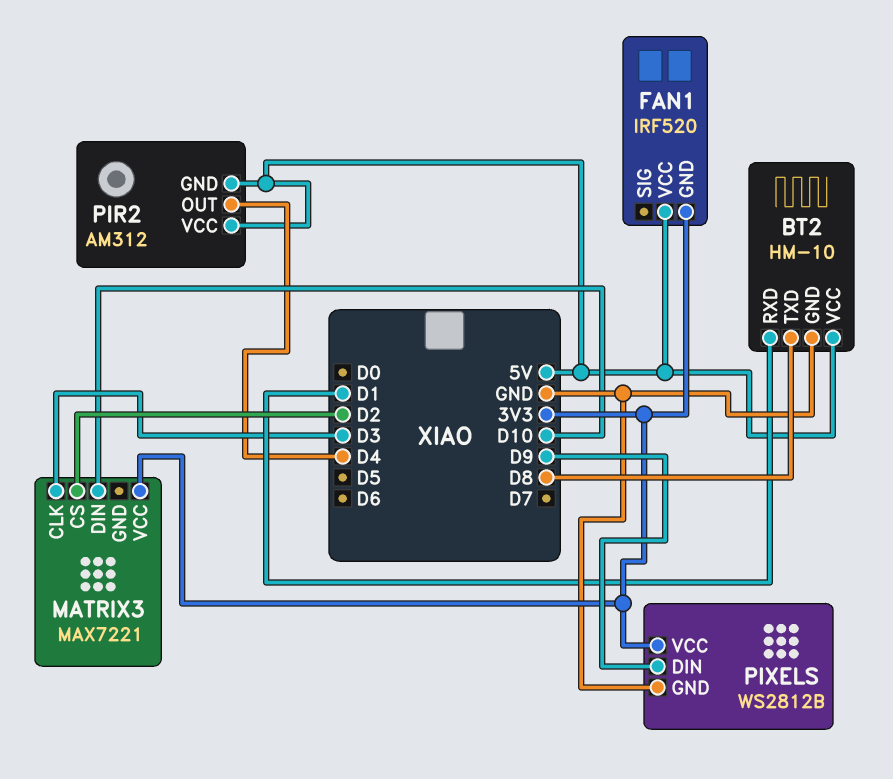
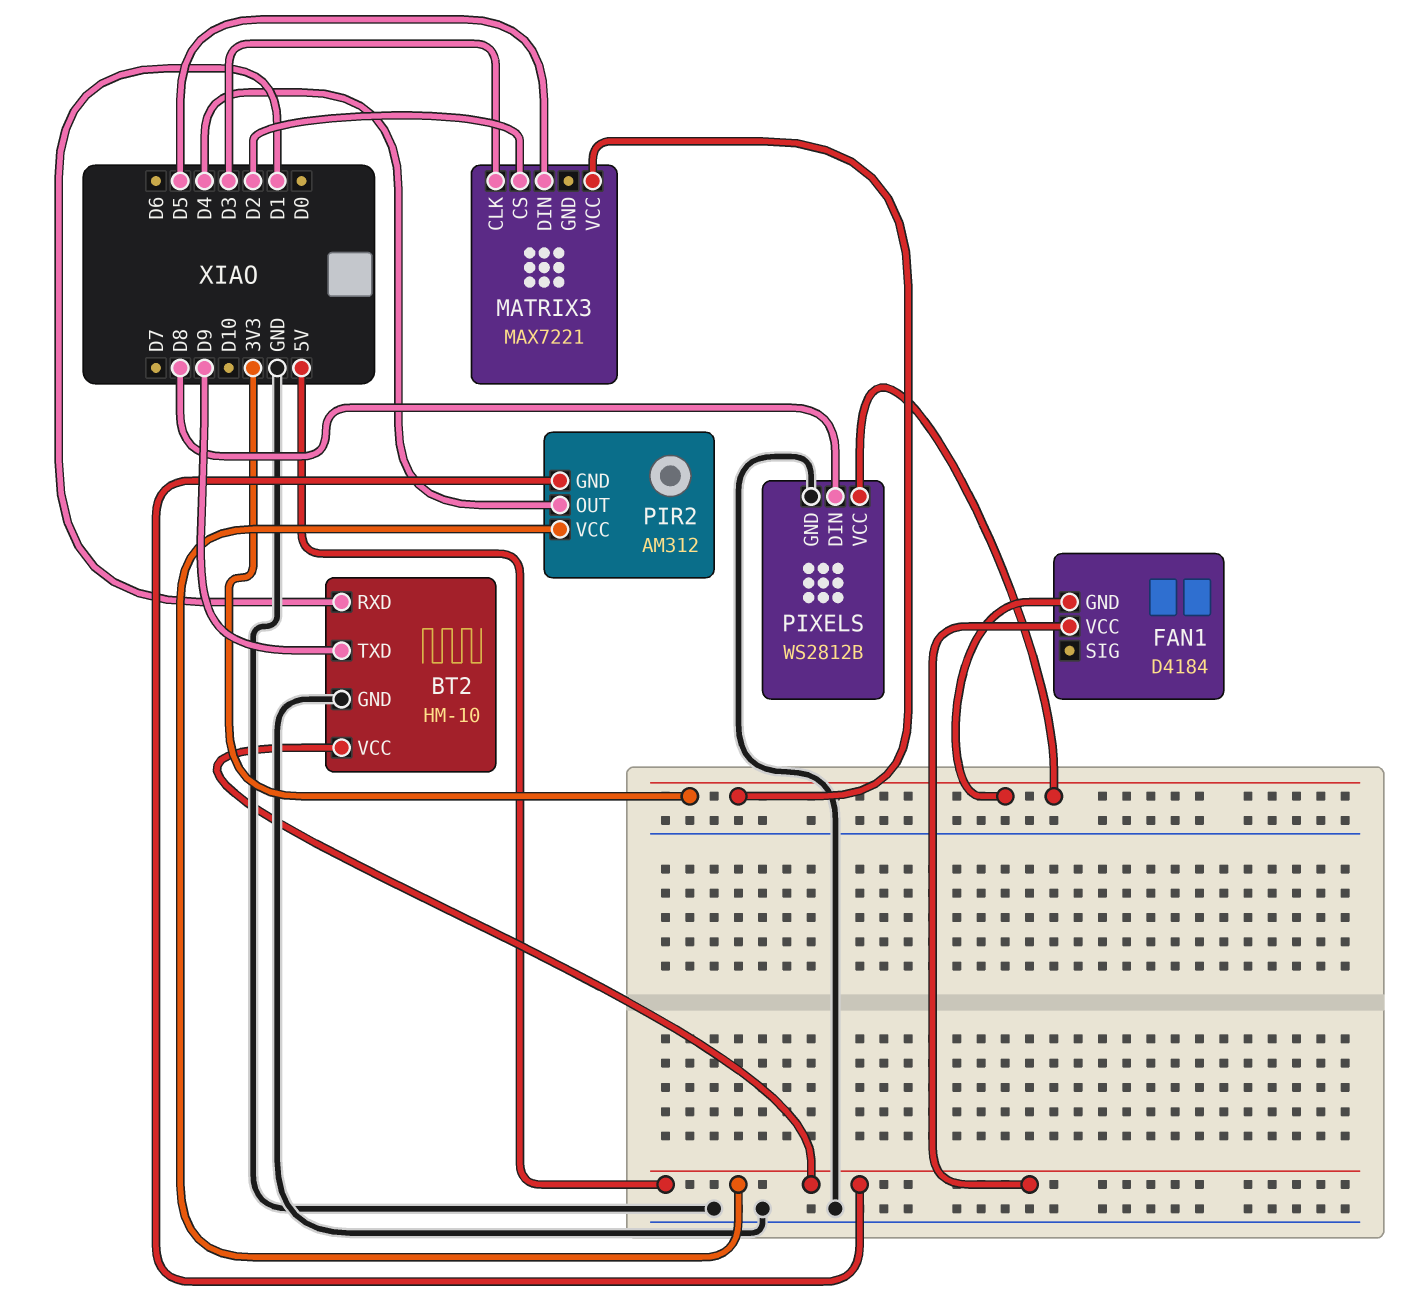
BT2 pin TXD: D8 -> D9
FAN1: IRF520 -> D4184
MATRIX3 pin DIN: D10 -> D5
PIXELS pin DIN: D9 -> D8

